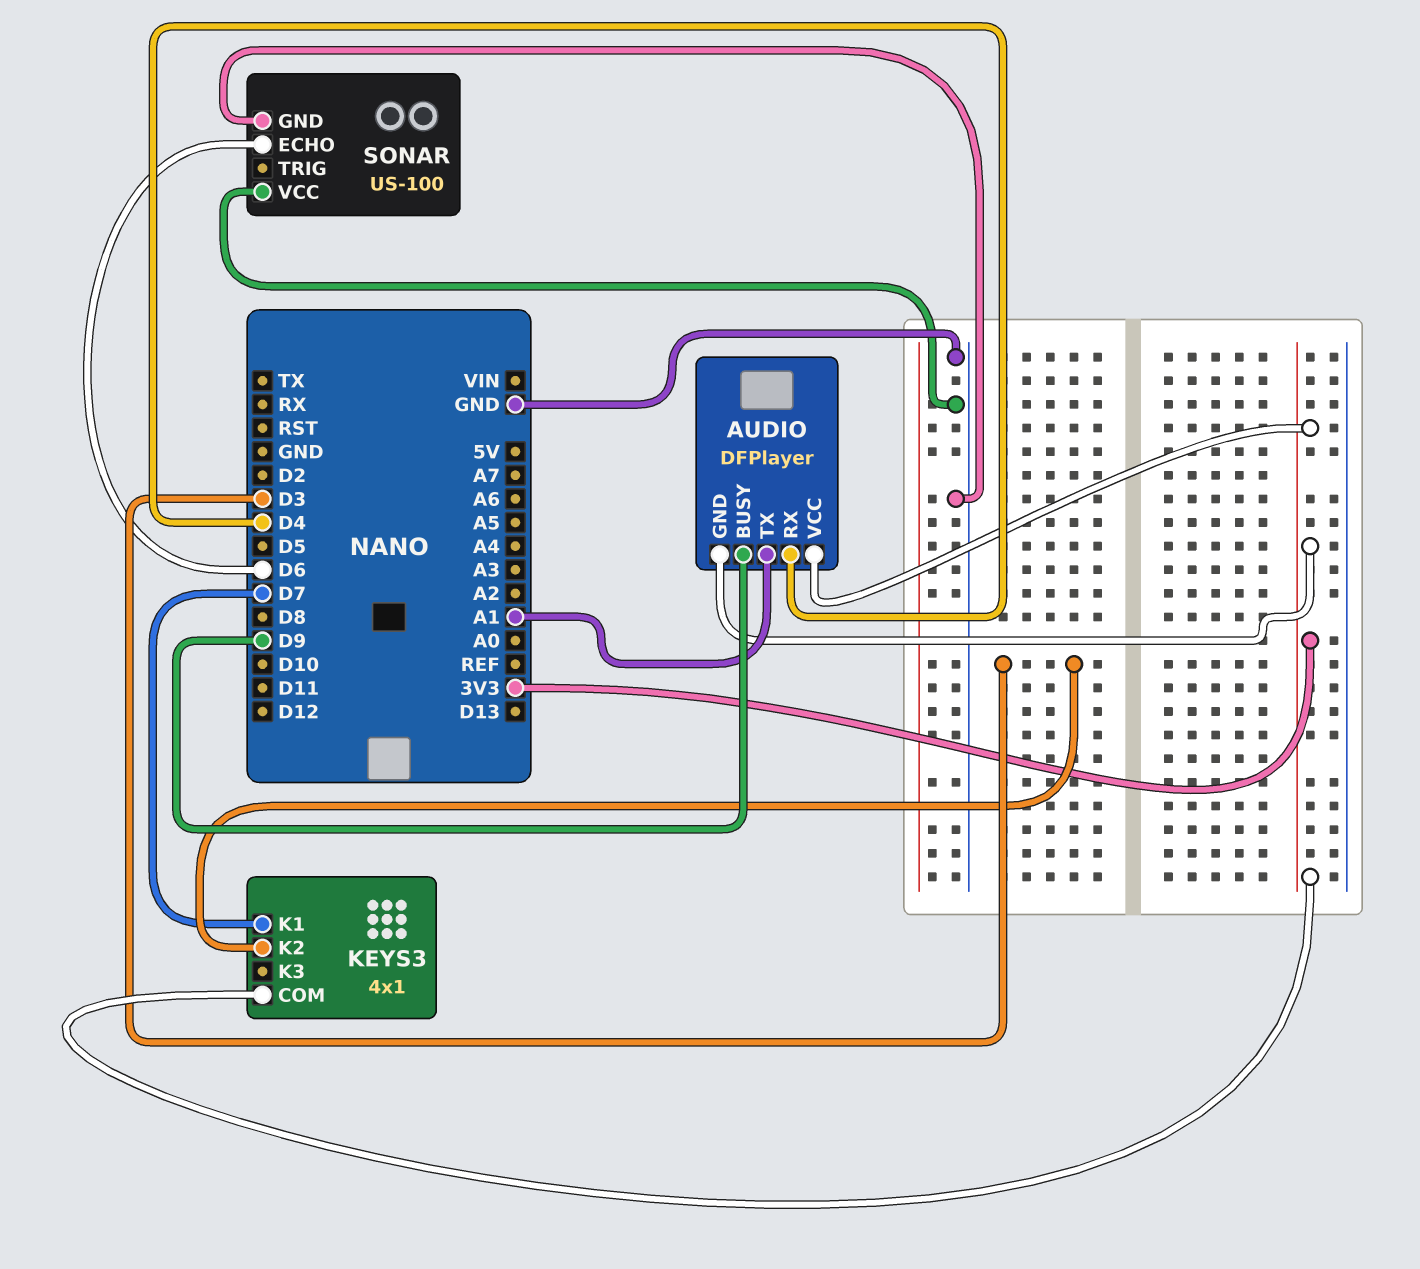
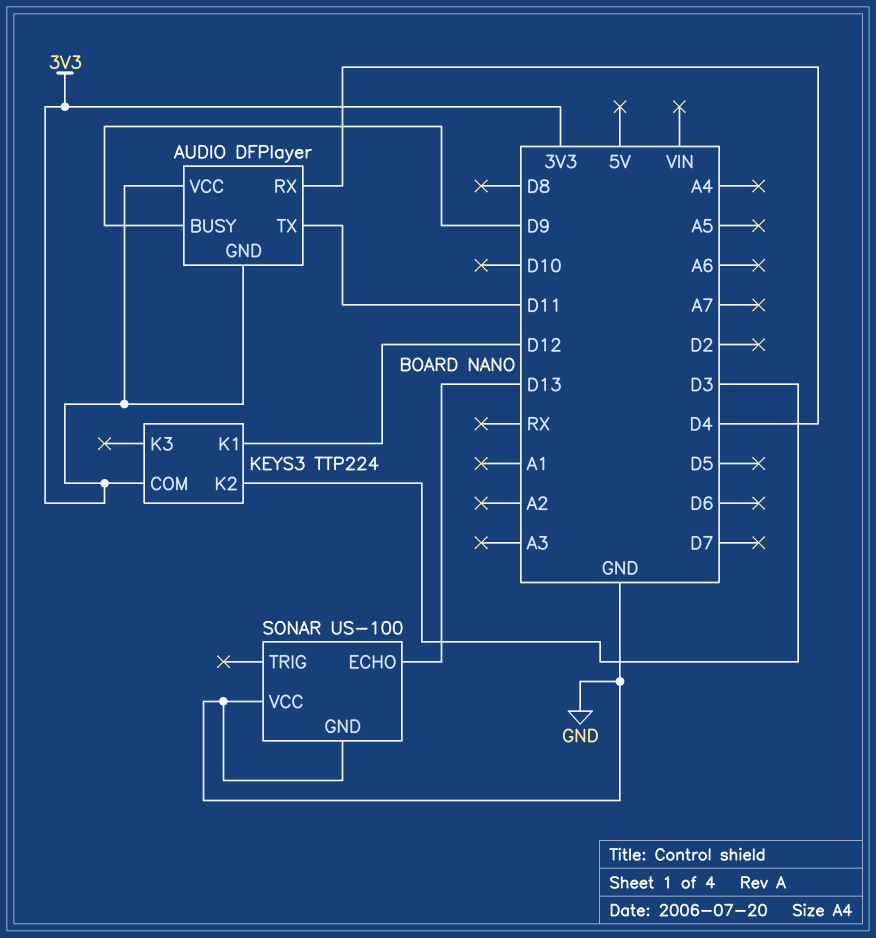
AUDIO pin TX: A1 -> D11
KEYS3: 4x1 -> TTP224
KEYS3 pin K1: D7 -> D12
SONAR pin ECHO: D6 -> D13

